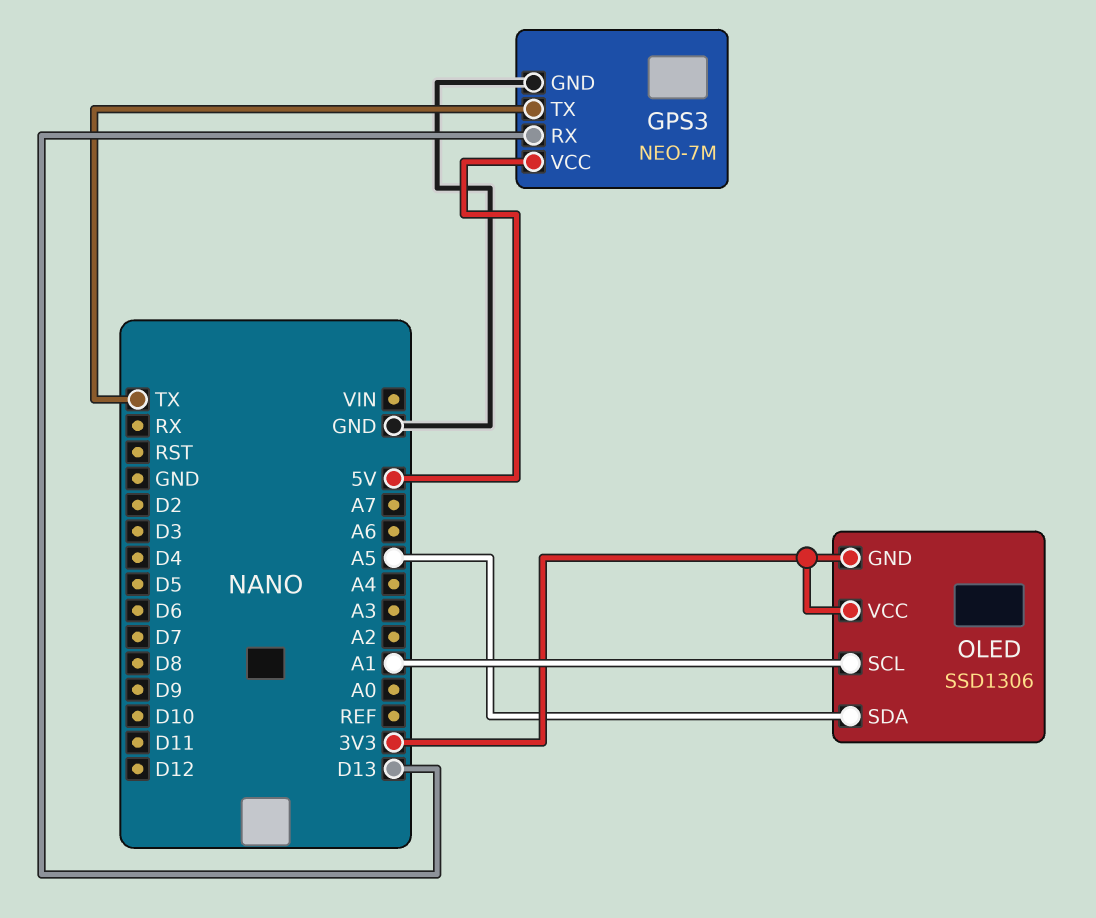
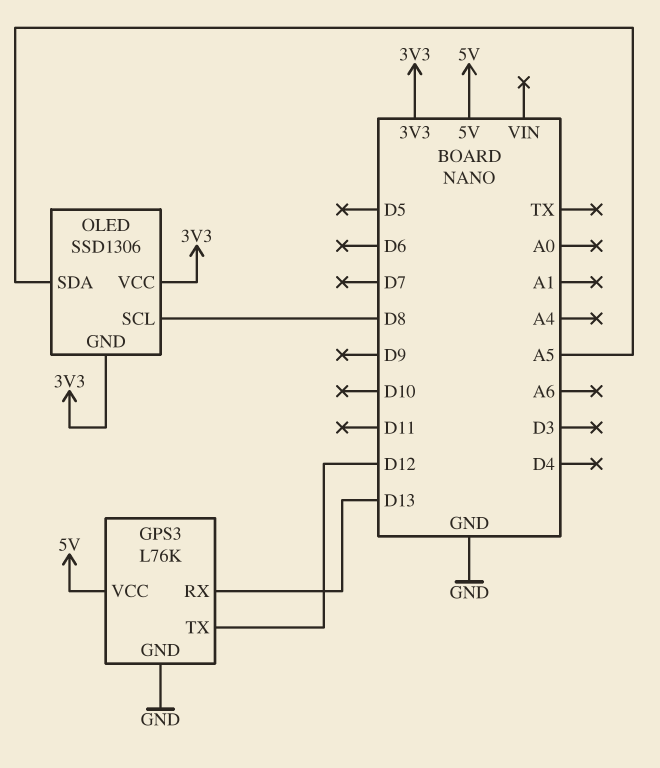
GPS3: NEO-7M -> L76K
GPS3 pin TX: TX -> D12
OLED pin SCL: A1 -> D8

